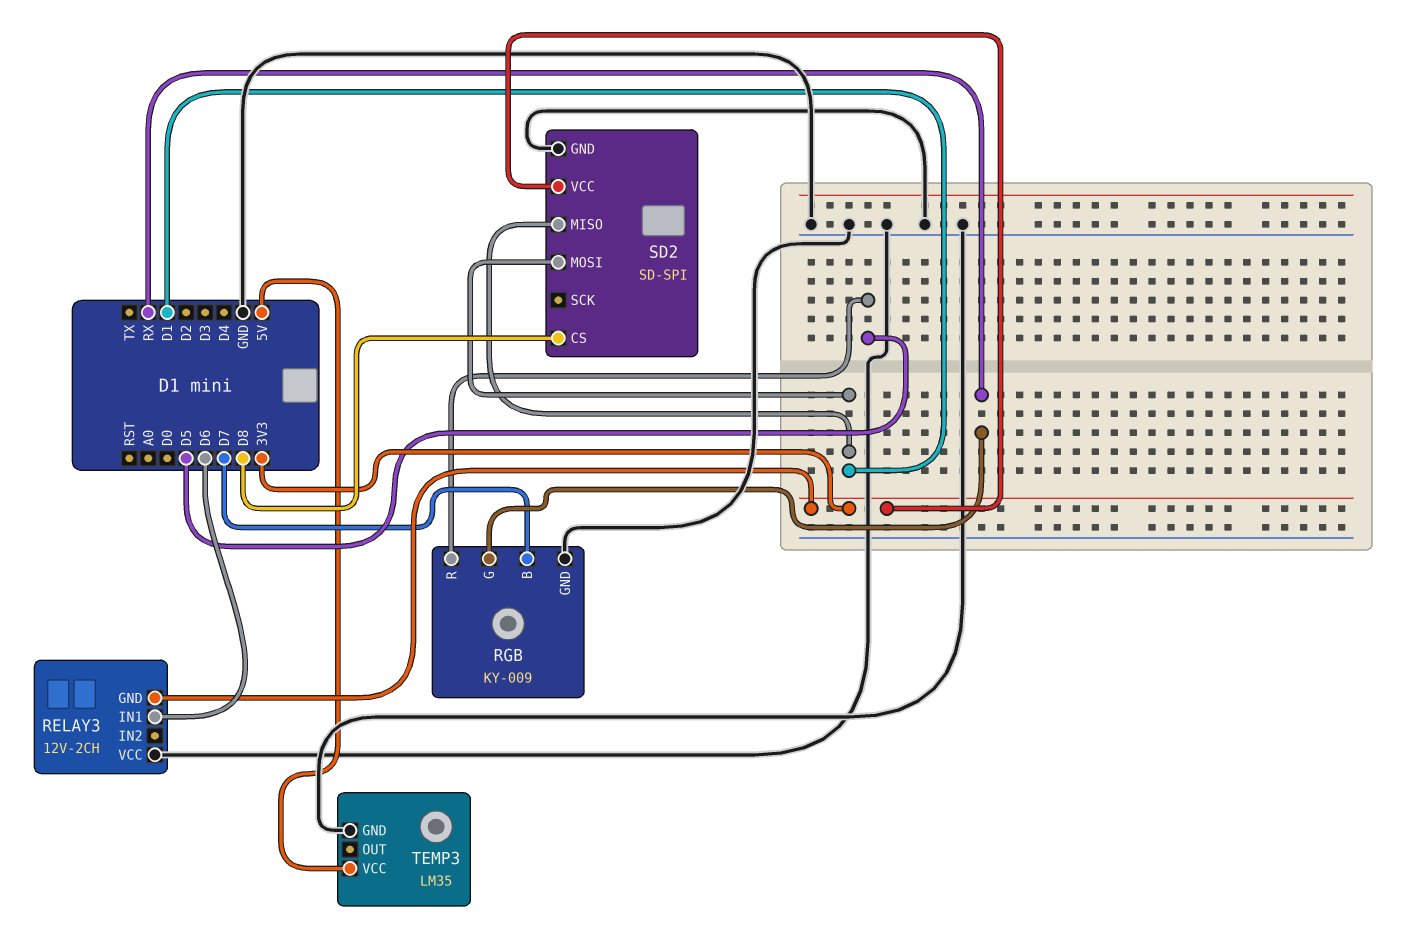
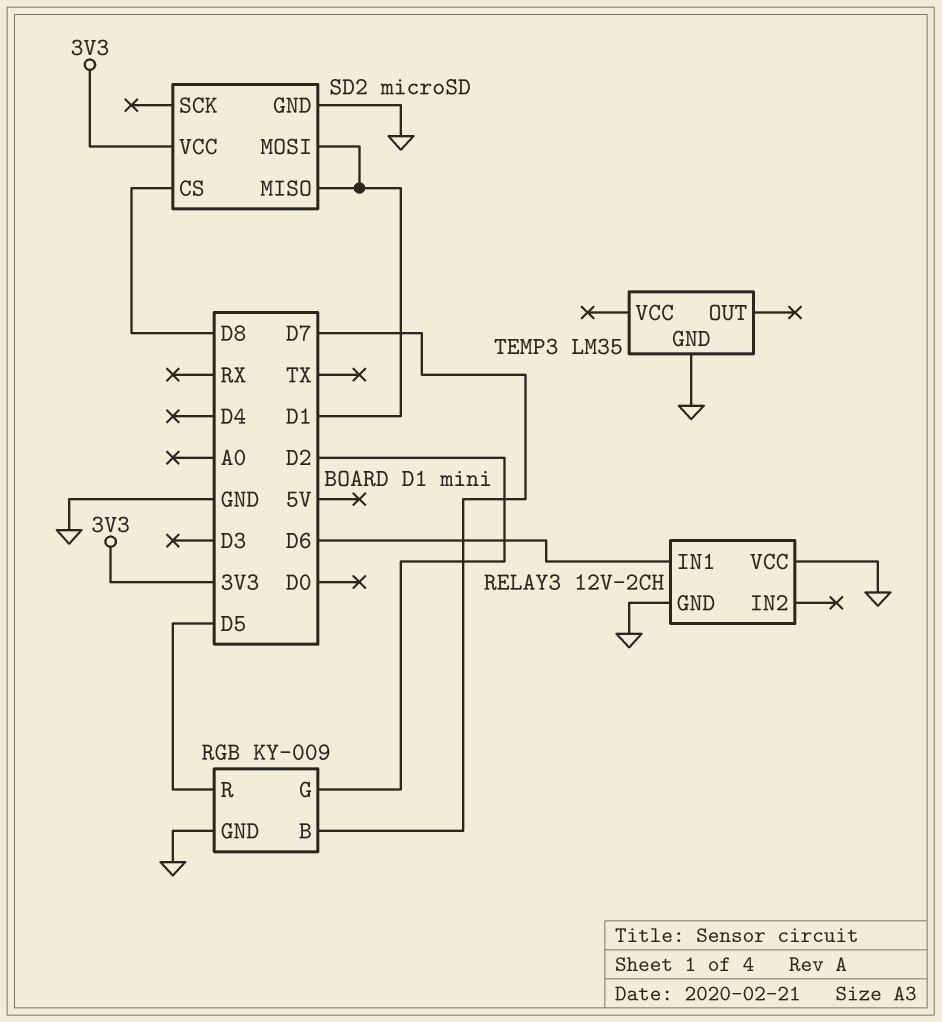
RELAY3 pin GND: 3V3 -> GND
RGB pin G: RX -> D2
SD2: SD-SPI -> microSD
TEMP3 pin VCC: 5V -> none

